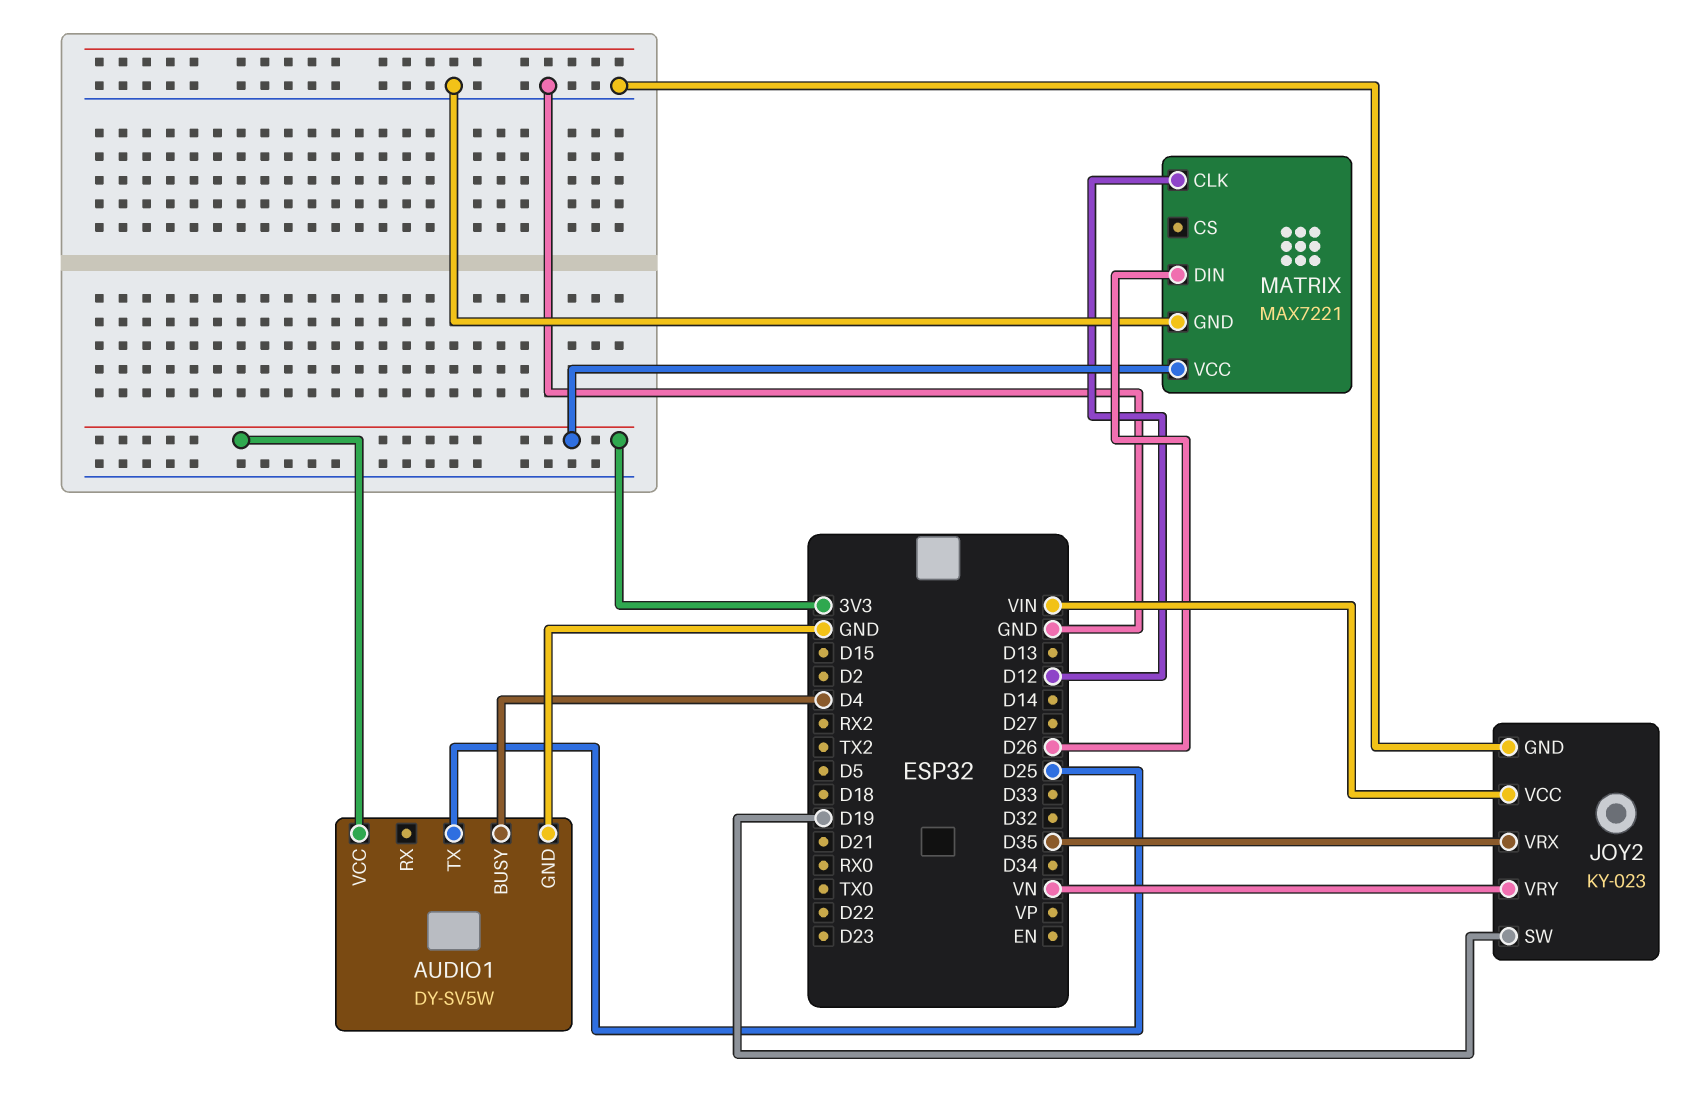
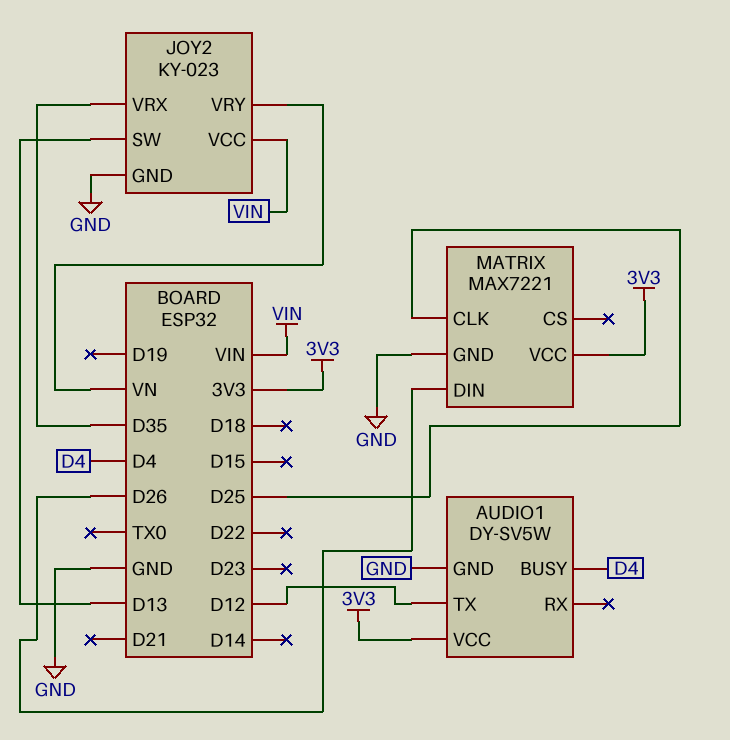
AUDIO1 pin TX: D25 -> D12
JOY2 pin SW: D19 -> D13
MATRIX pin CLK: D12 -> D25

